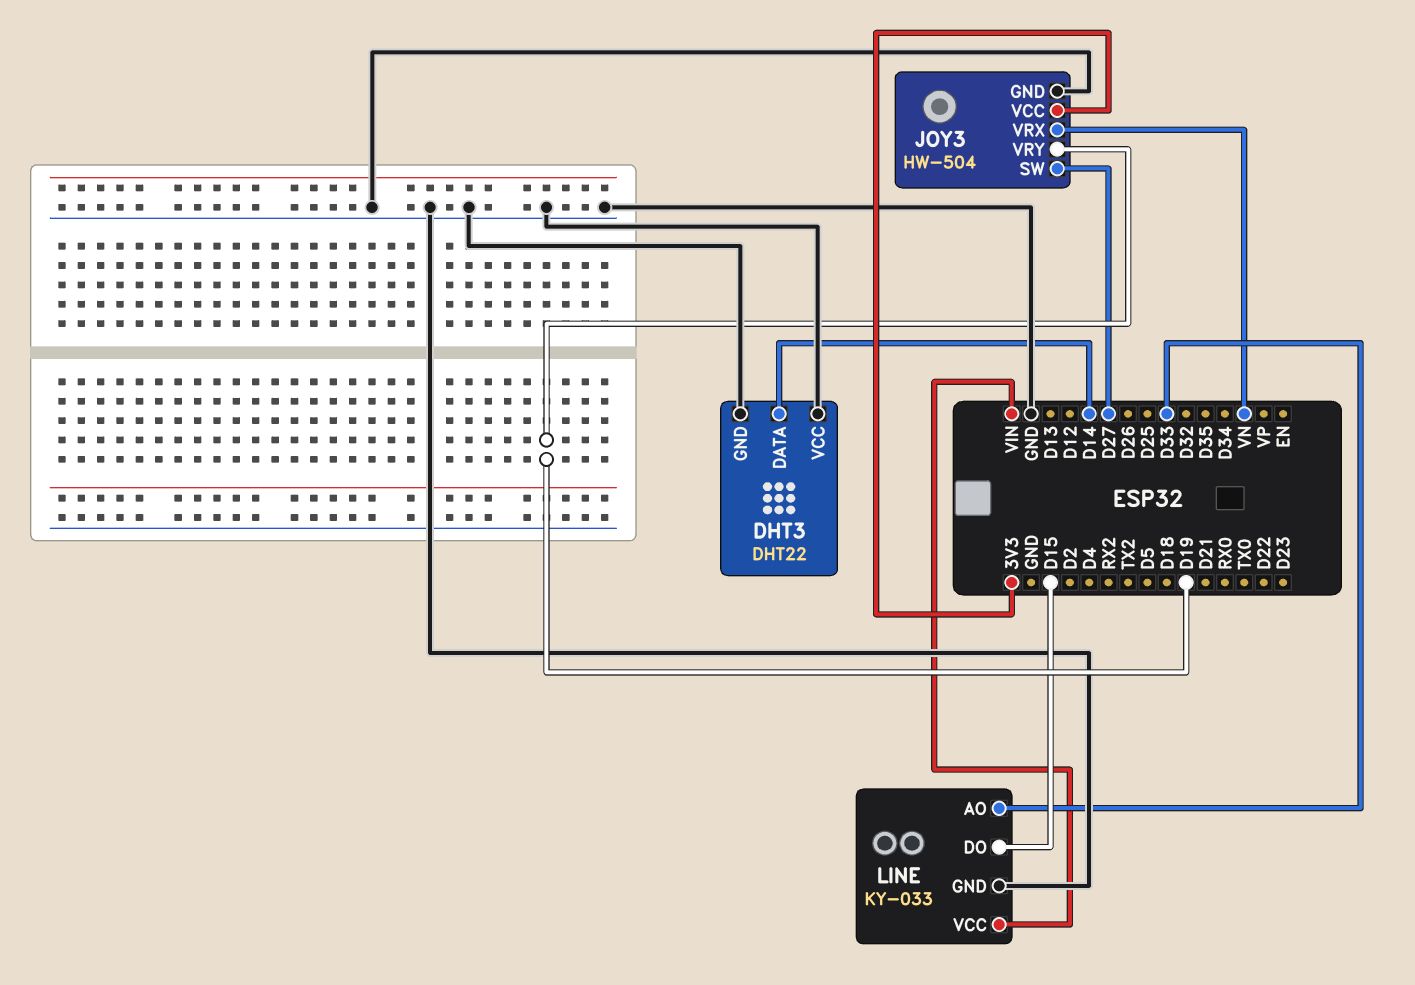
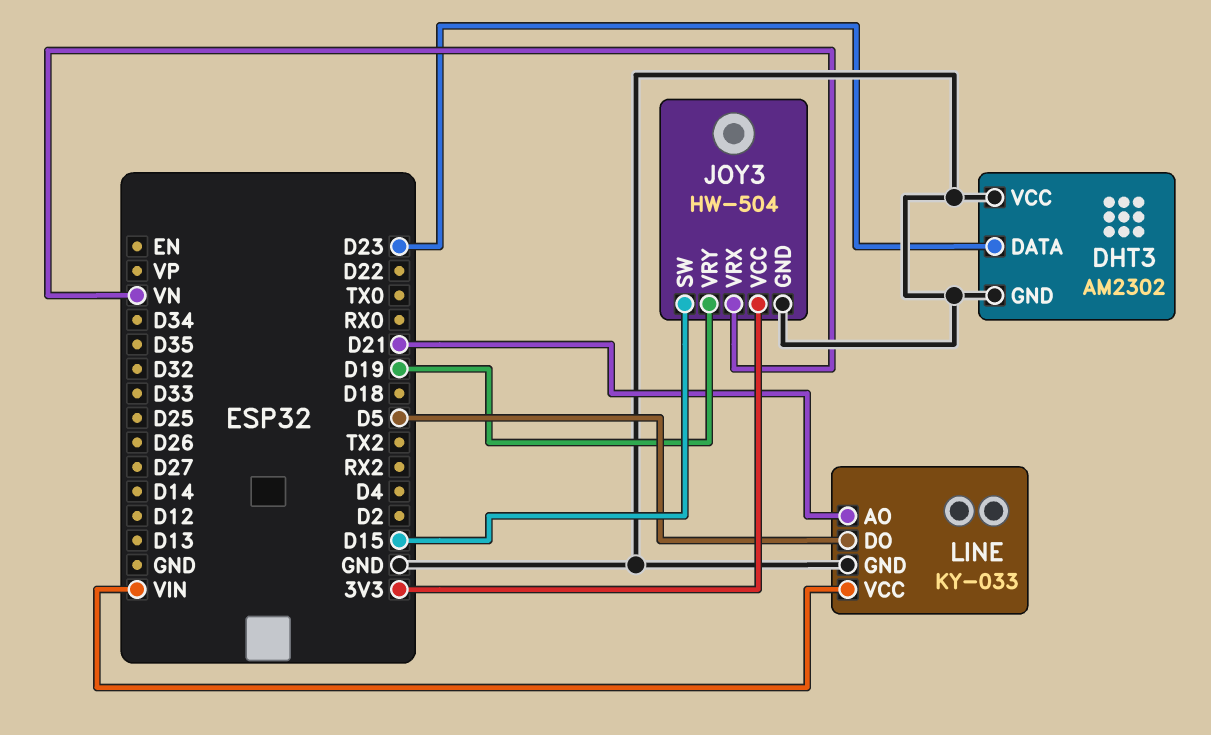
DHT3: DHT22 -> AM2302
DHT3 pin DATA: D14 -> D23
JOY3 pin SW: D27 -> D15
LINE pin AO: D33 -> D21
LINE pin DO: D15 -> D5

